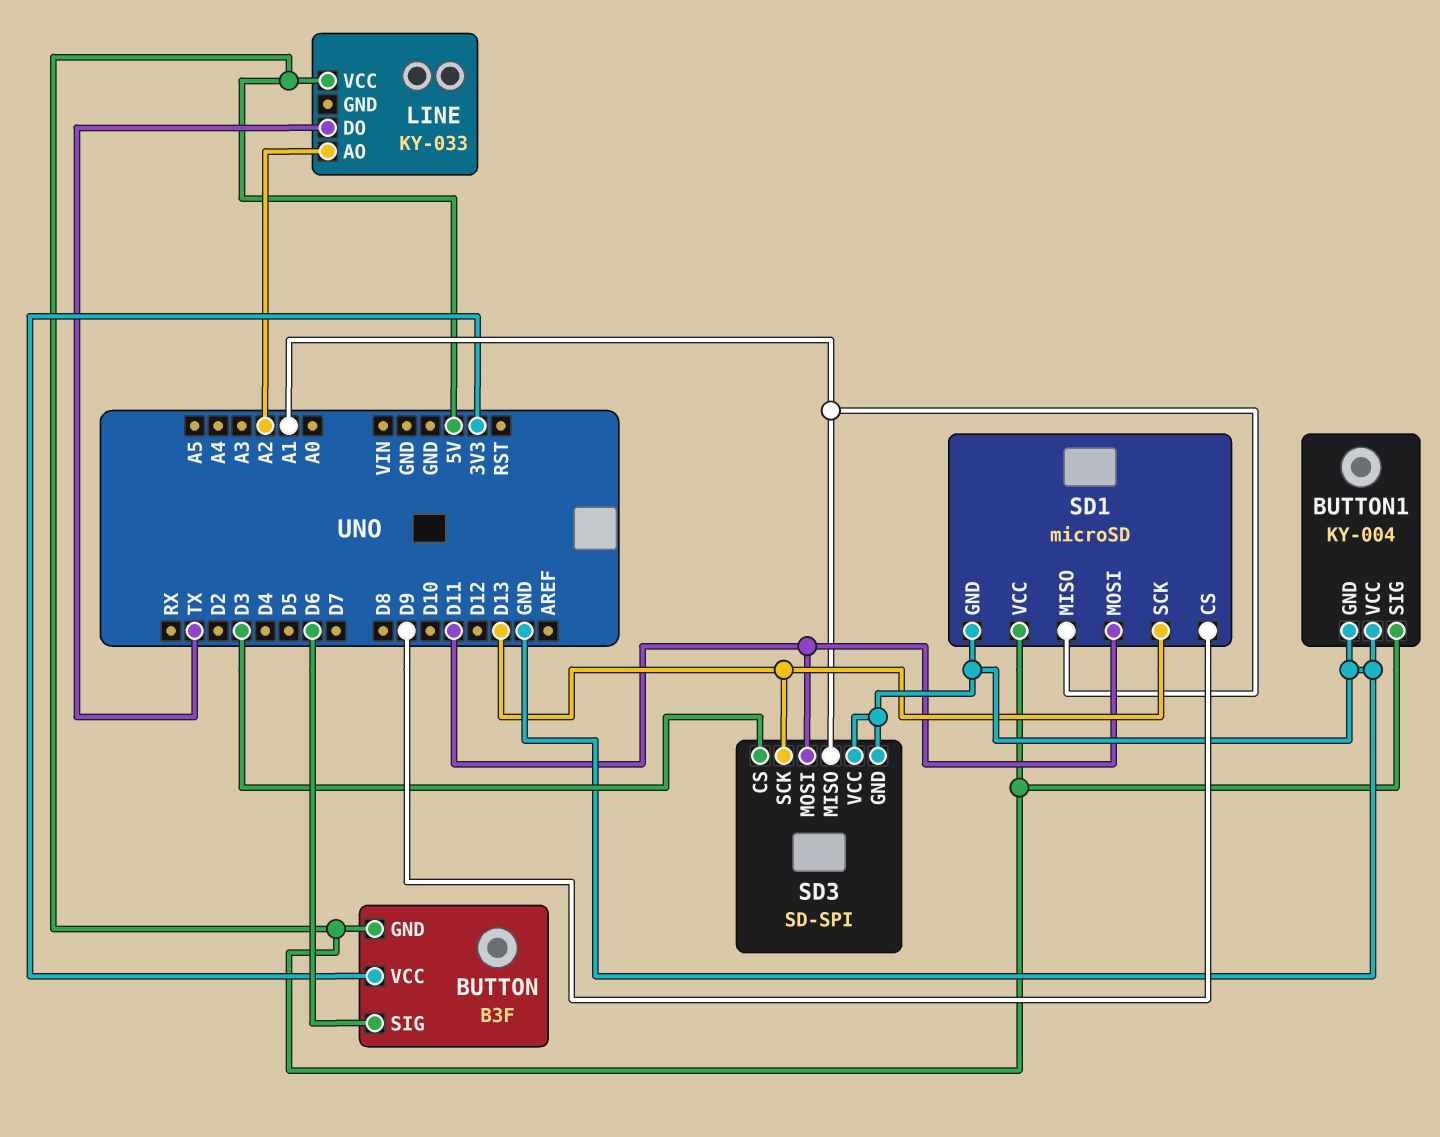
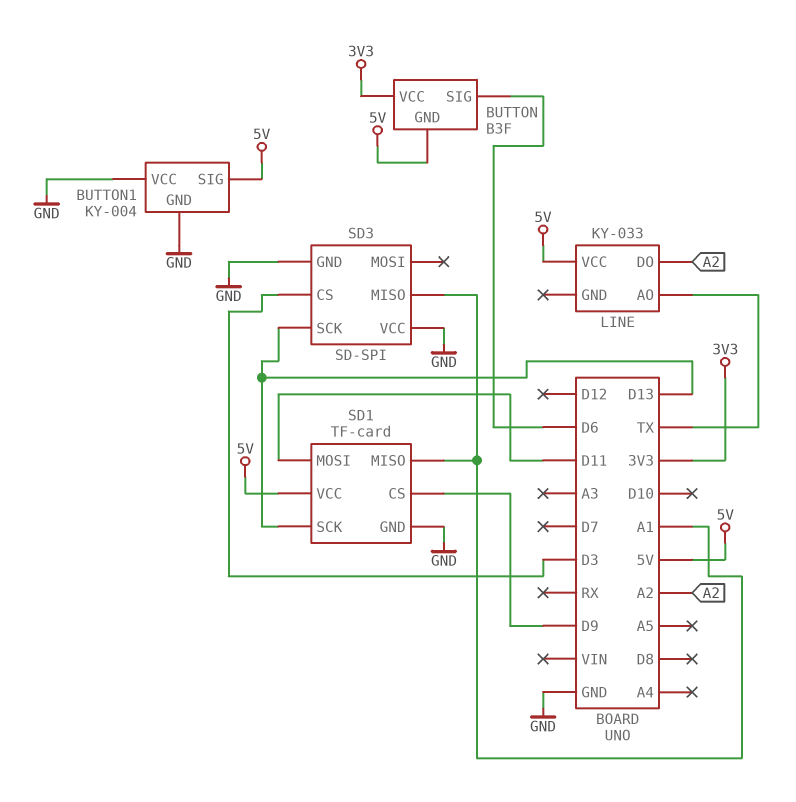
LINE pin AO: A2 -> TX
LINE pin DO: TX -> A2
SD1: microSD -> TF-card
SD3 pin MOSI: D11 -> none

